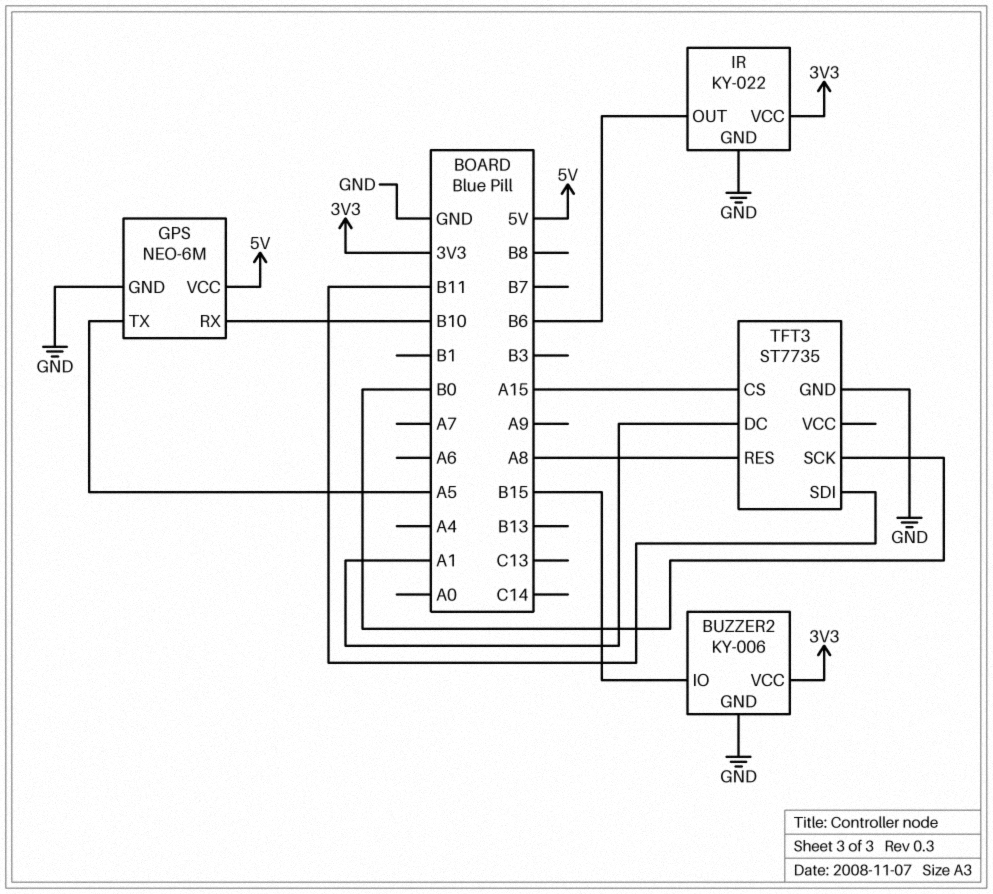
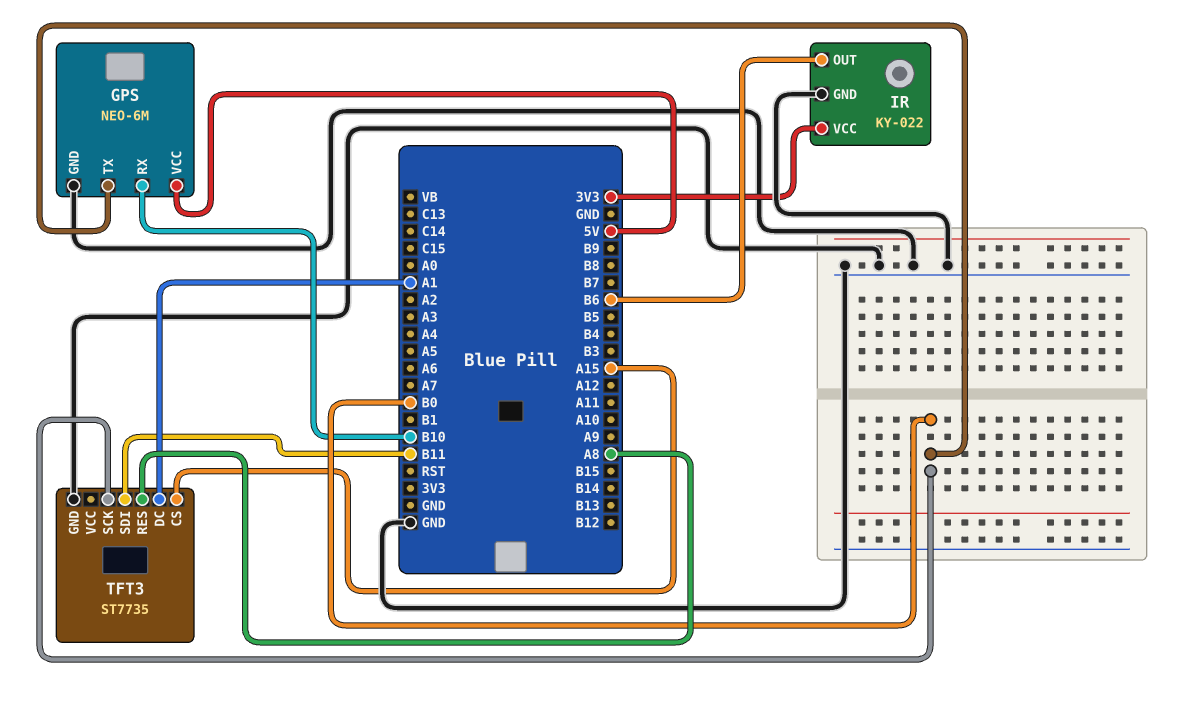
BUZZER2: KY-006 -> none
BUZZER2 pin GND: GND -> none
BUZZER2 pin IO: B15 -> none
BUZZER2 pin VCC: 3V3 -> none
GPS pin TX: A5 -> B0

